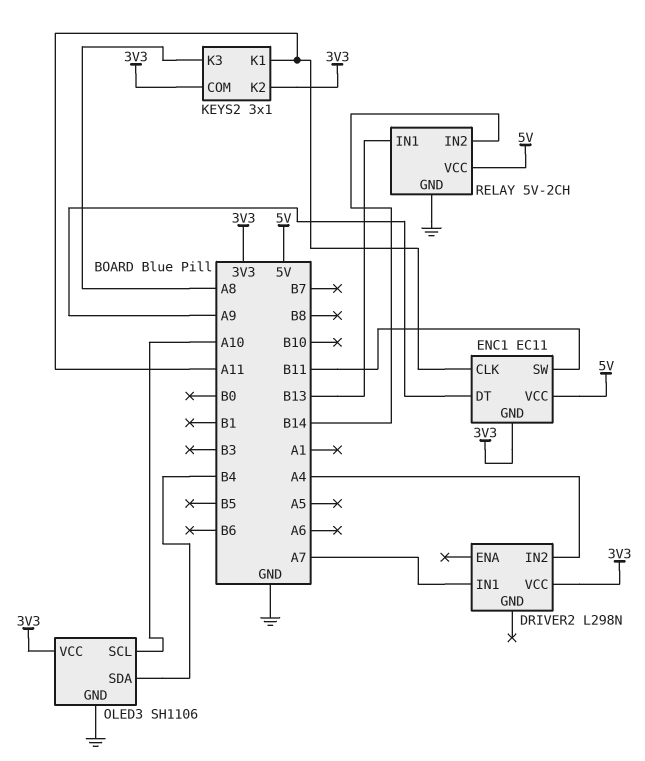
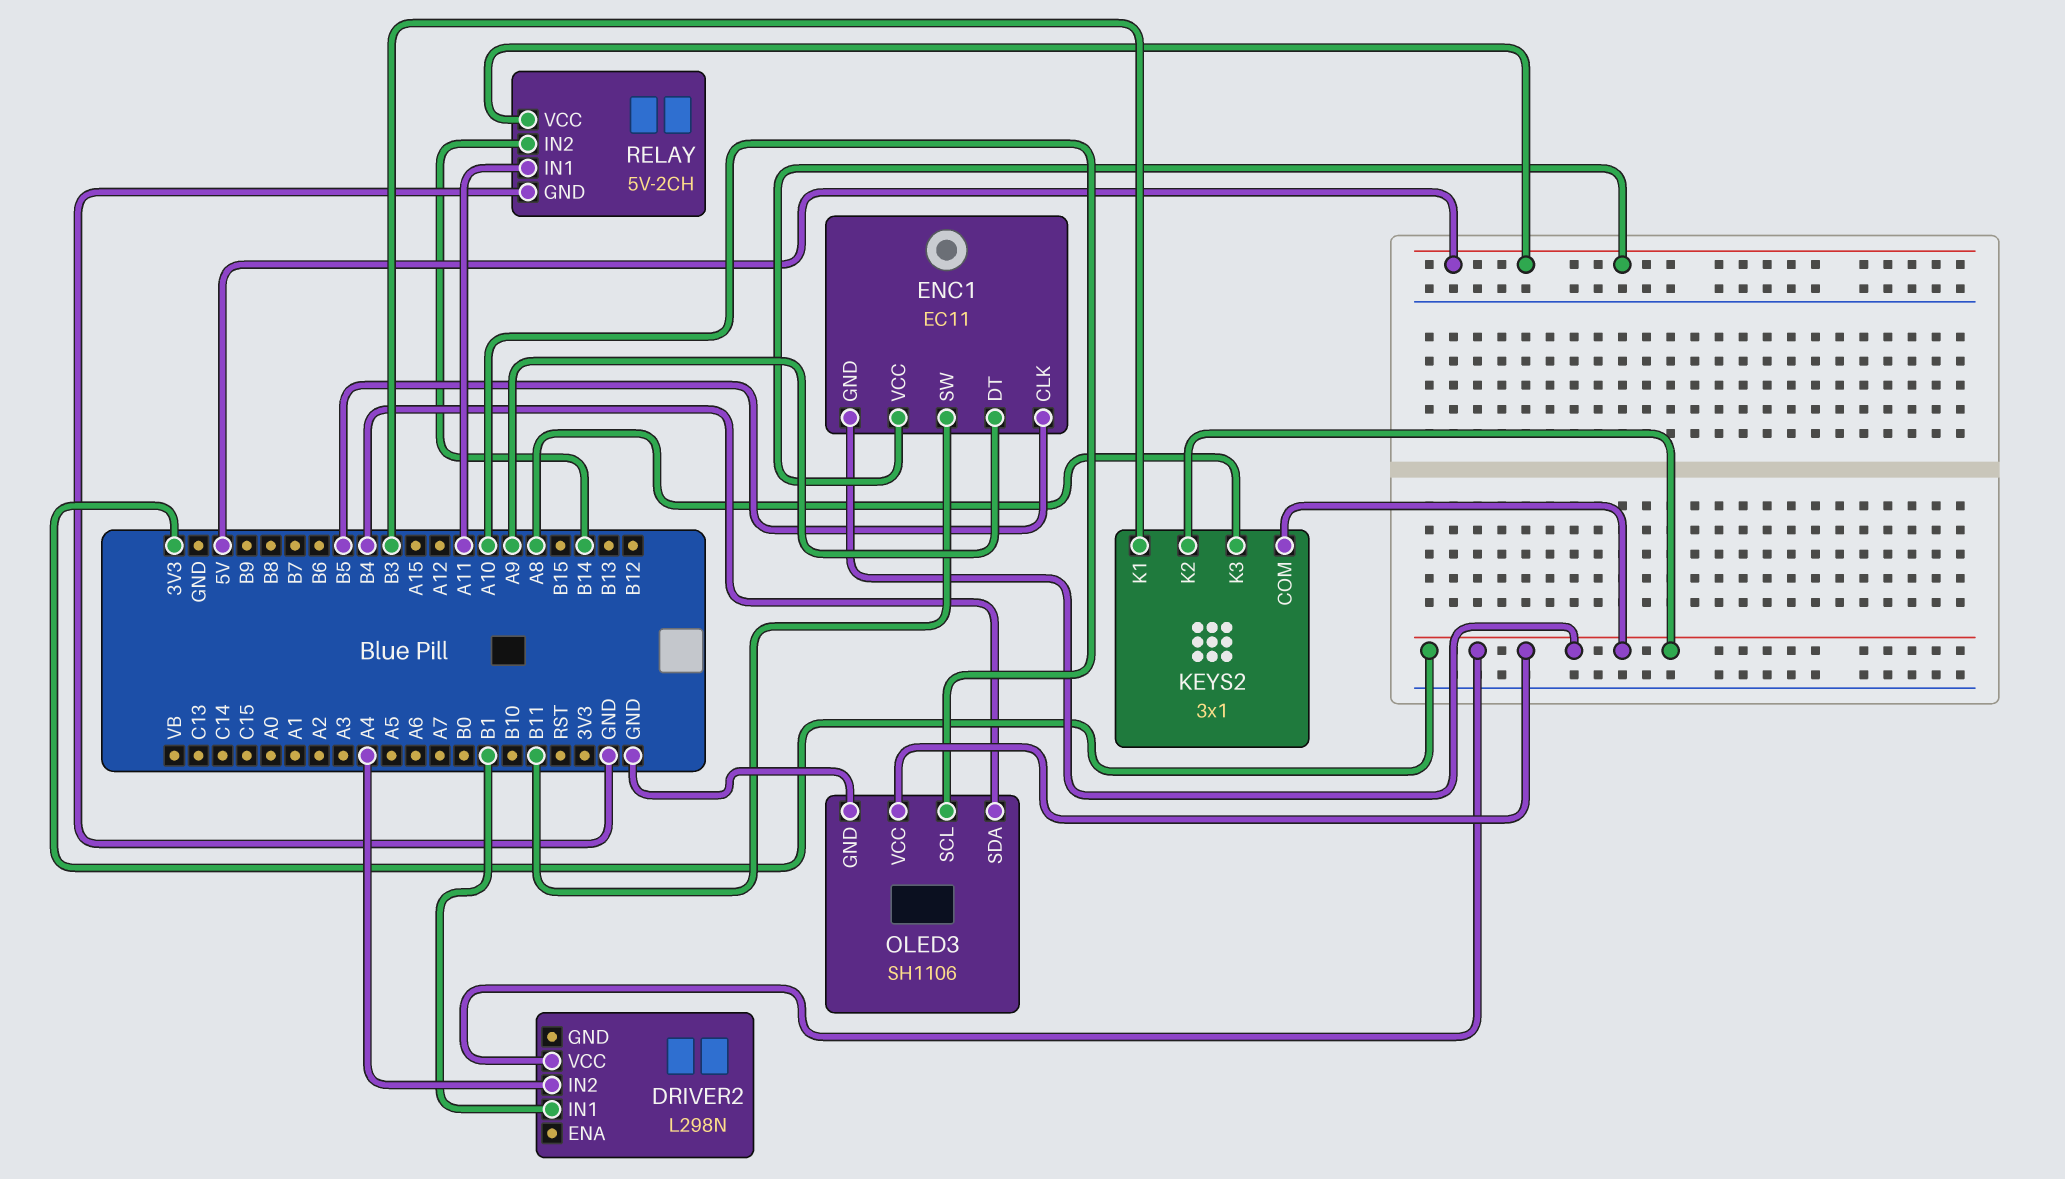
DRIVER2 pin IN1: A7 -> B1
ENC1 pin CLK: A11 -> B5
KEYS2 pin K1: A11 -> B3
RELAY pin IN1: B13 -> A11

